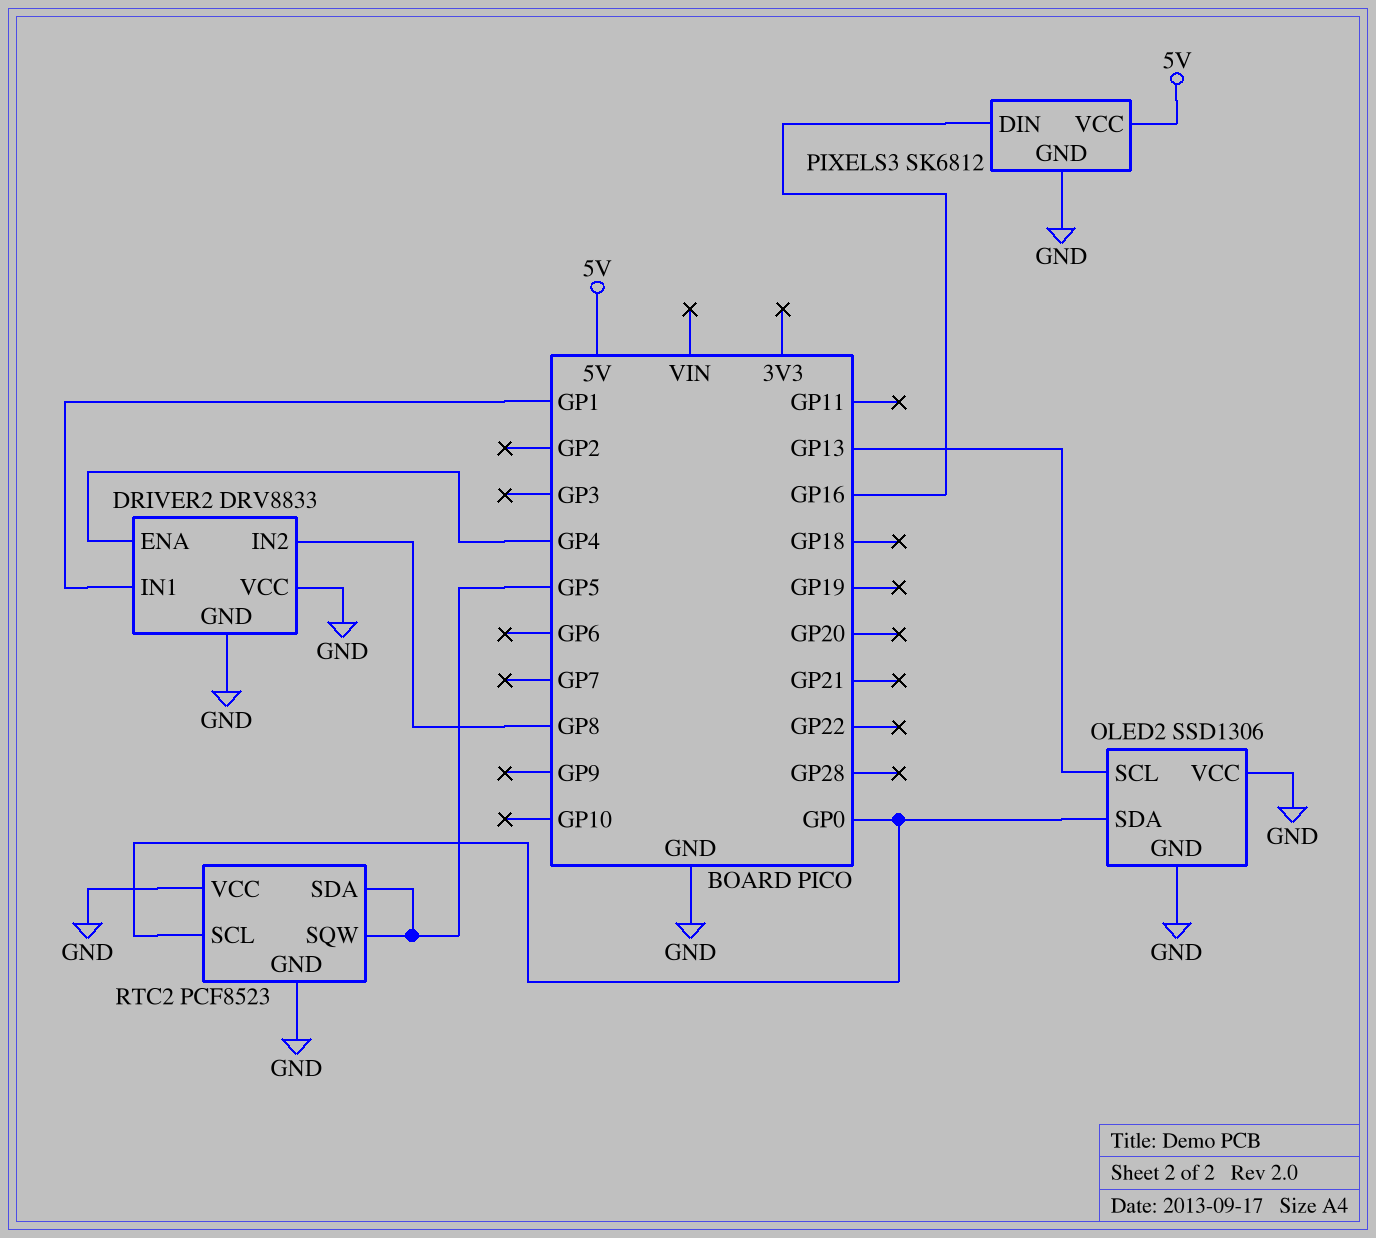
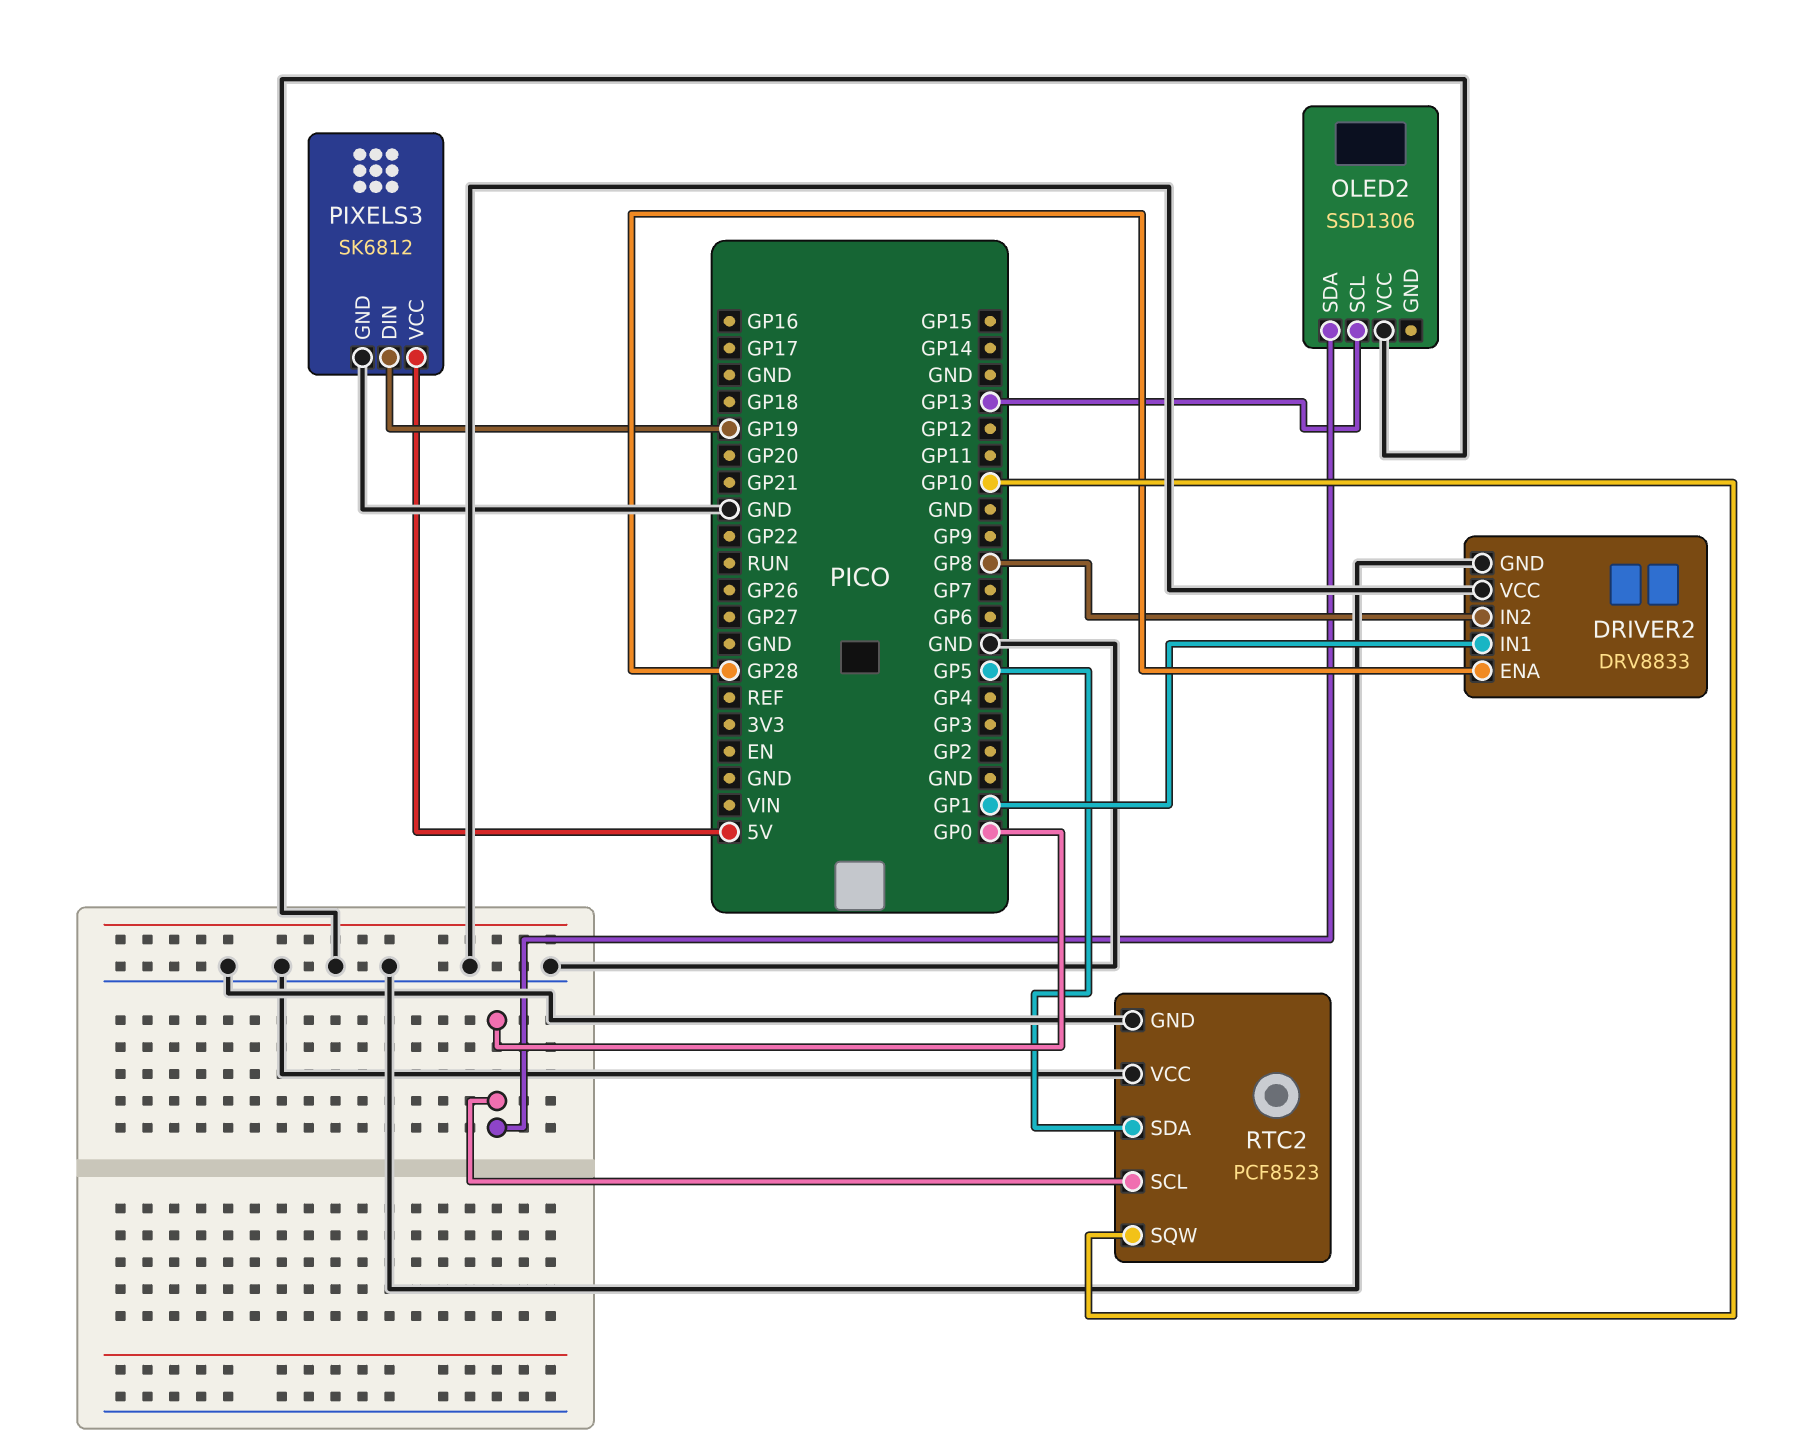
DRIVER2 pin ENA: GP4 -> GP28
OLED2 pin GND: GND -> none
PIXELS3 pin DIN: GP16 -> GP19
RTC2 pin SQW: GP5 -> GP10

